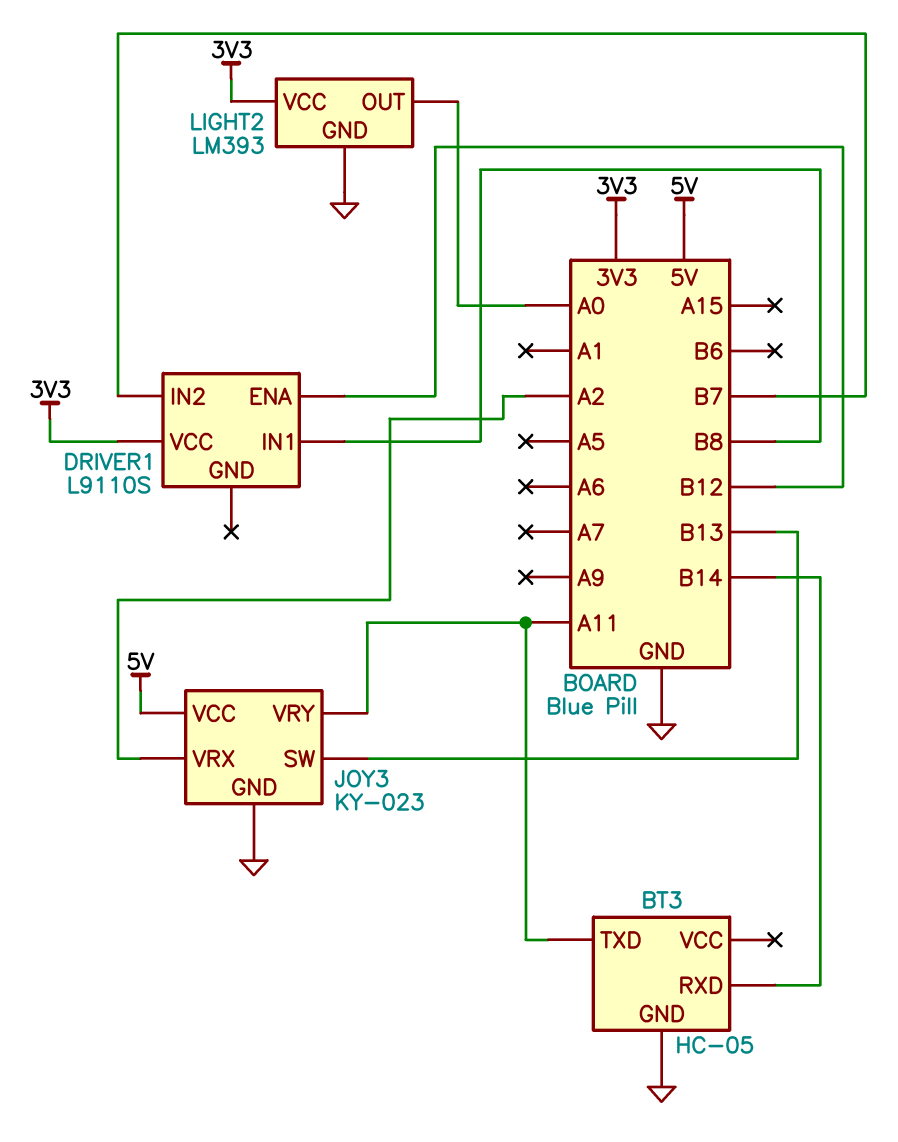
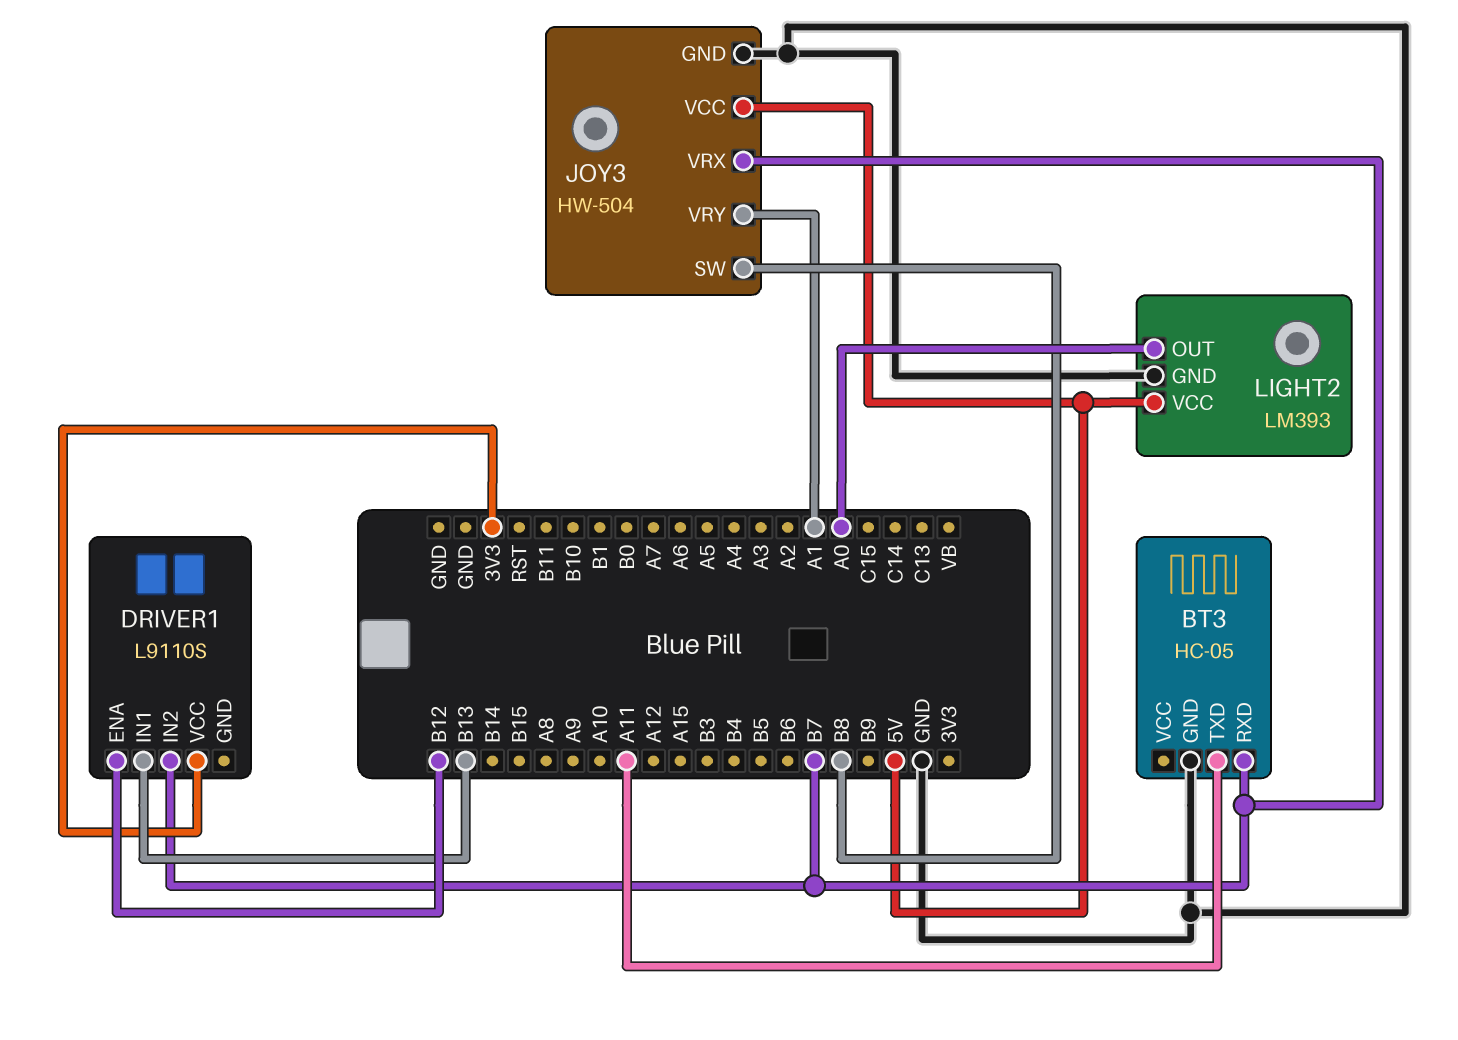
BT3 pin RXD: B14 -> B7
DRIVER1 pin IN1: B8 -> B13
JOY3: KY-023 -> HW-504
JOY3 pin SW: B13 -> B8
JOY3 pin VRX: A2 -> B7
JOY3 pin VRY: A11 -> A1
LIGHT2 pin VCC: 3V3 -> 5V

